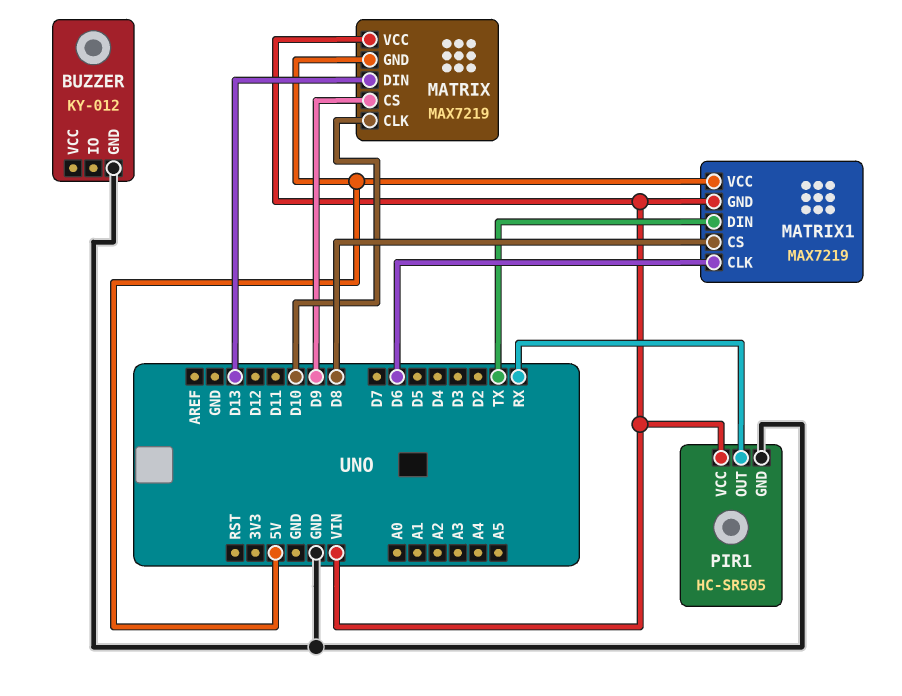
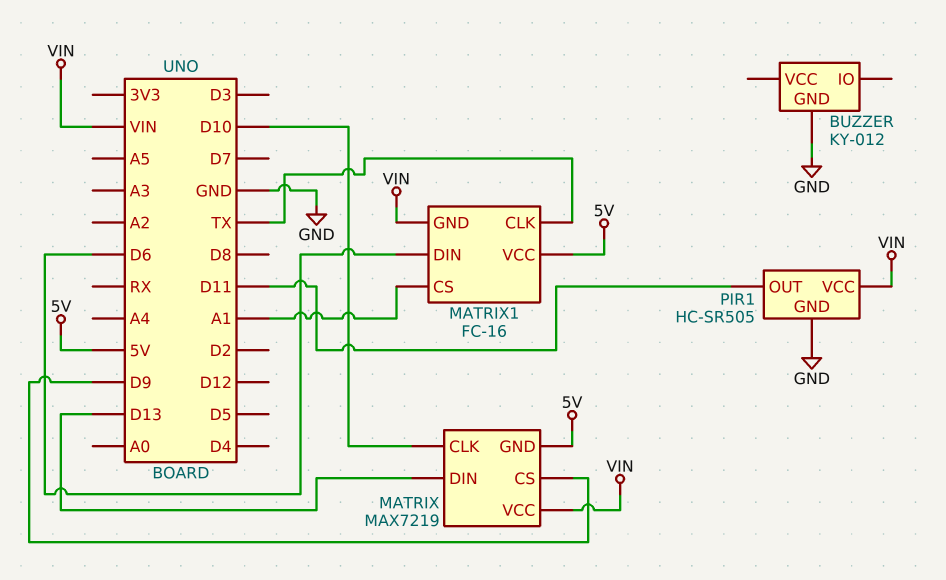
MATRIX1: MAX7219 -> FC-16
MATRIX1 pin CLK: D6 -> TX
MATRIX1 pin CS: D8 -> A1
MATRIX1 pin DIN: TX -> D6
PIR1 pin OUT: RX -> D11

